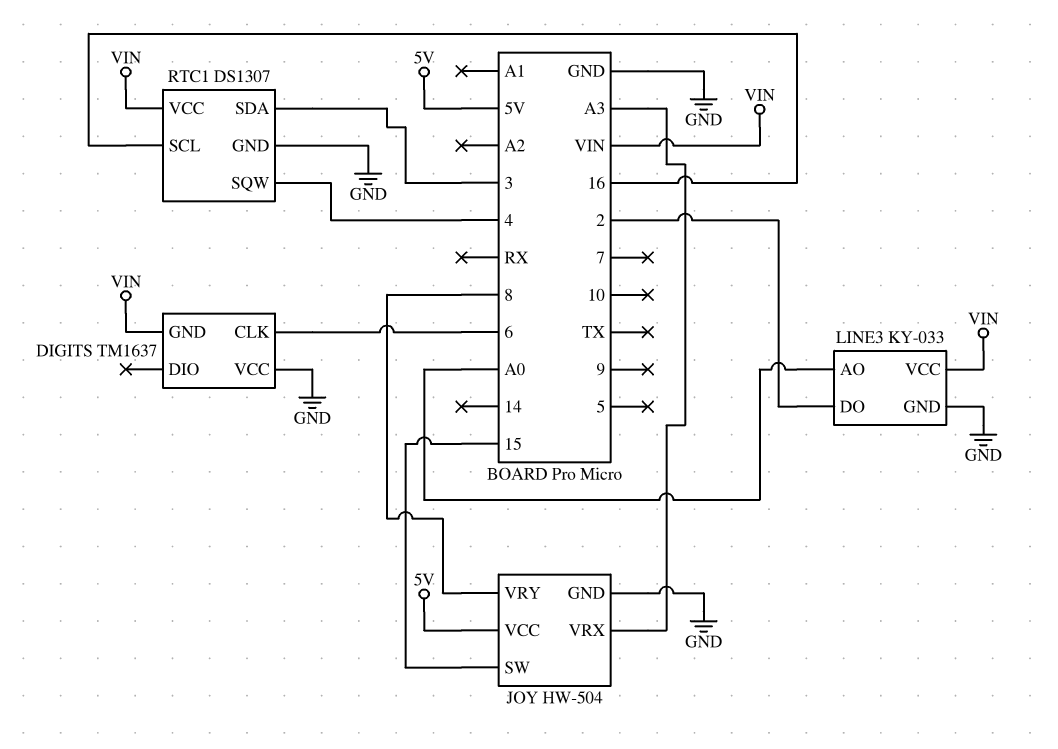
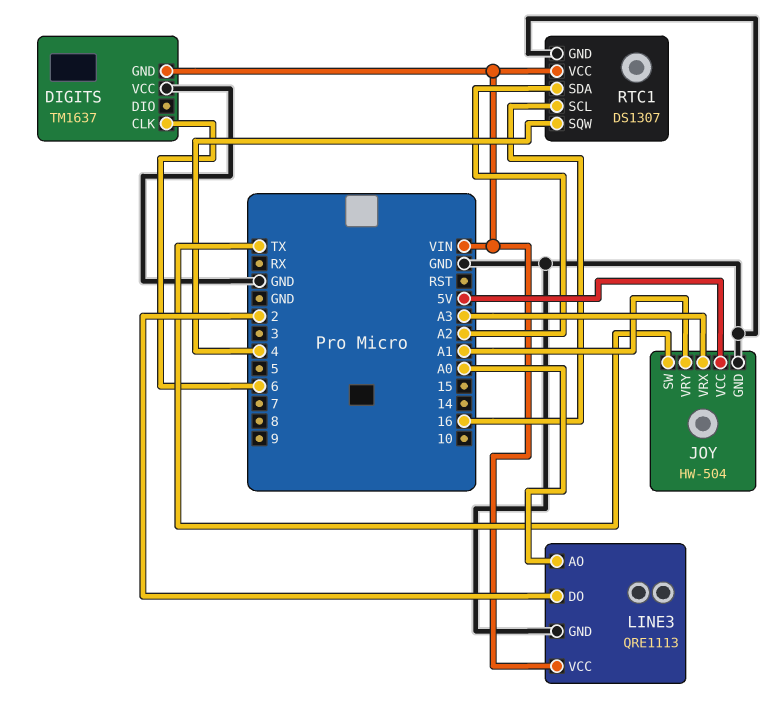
JOY pin SW: 15 -> TX
JOY pin VRY: 8 -> A1
LINE3: KY-033 -> QRE1113
RTC1 pin SDA: 3 -> A2

